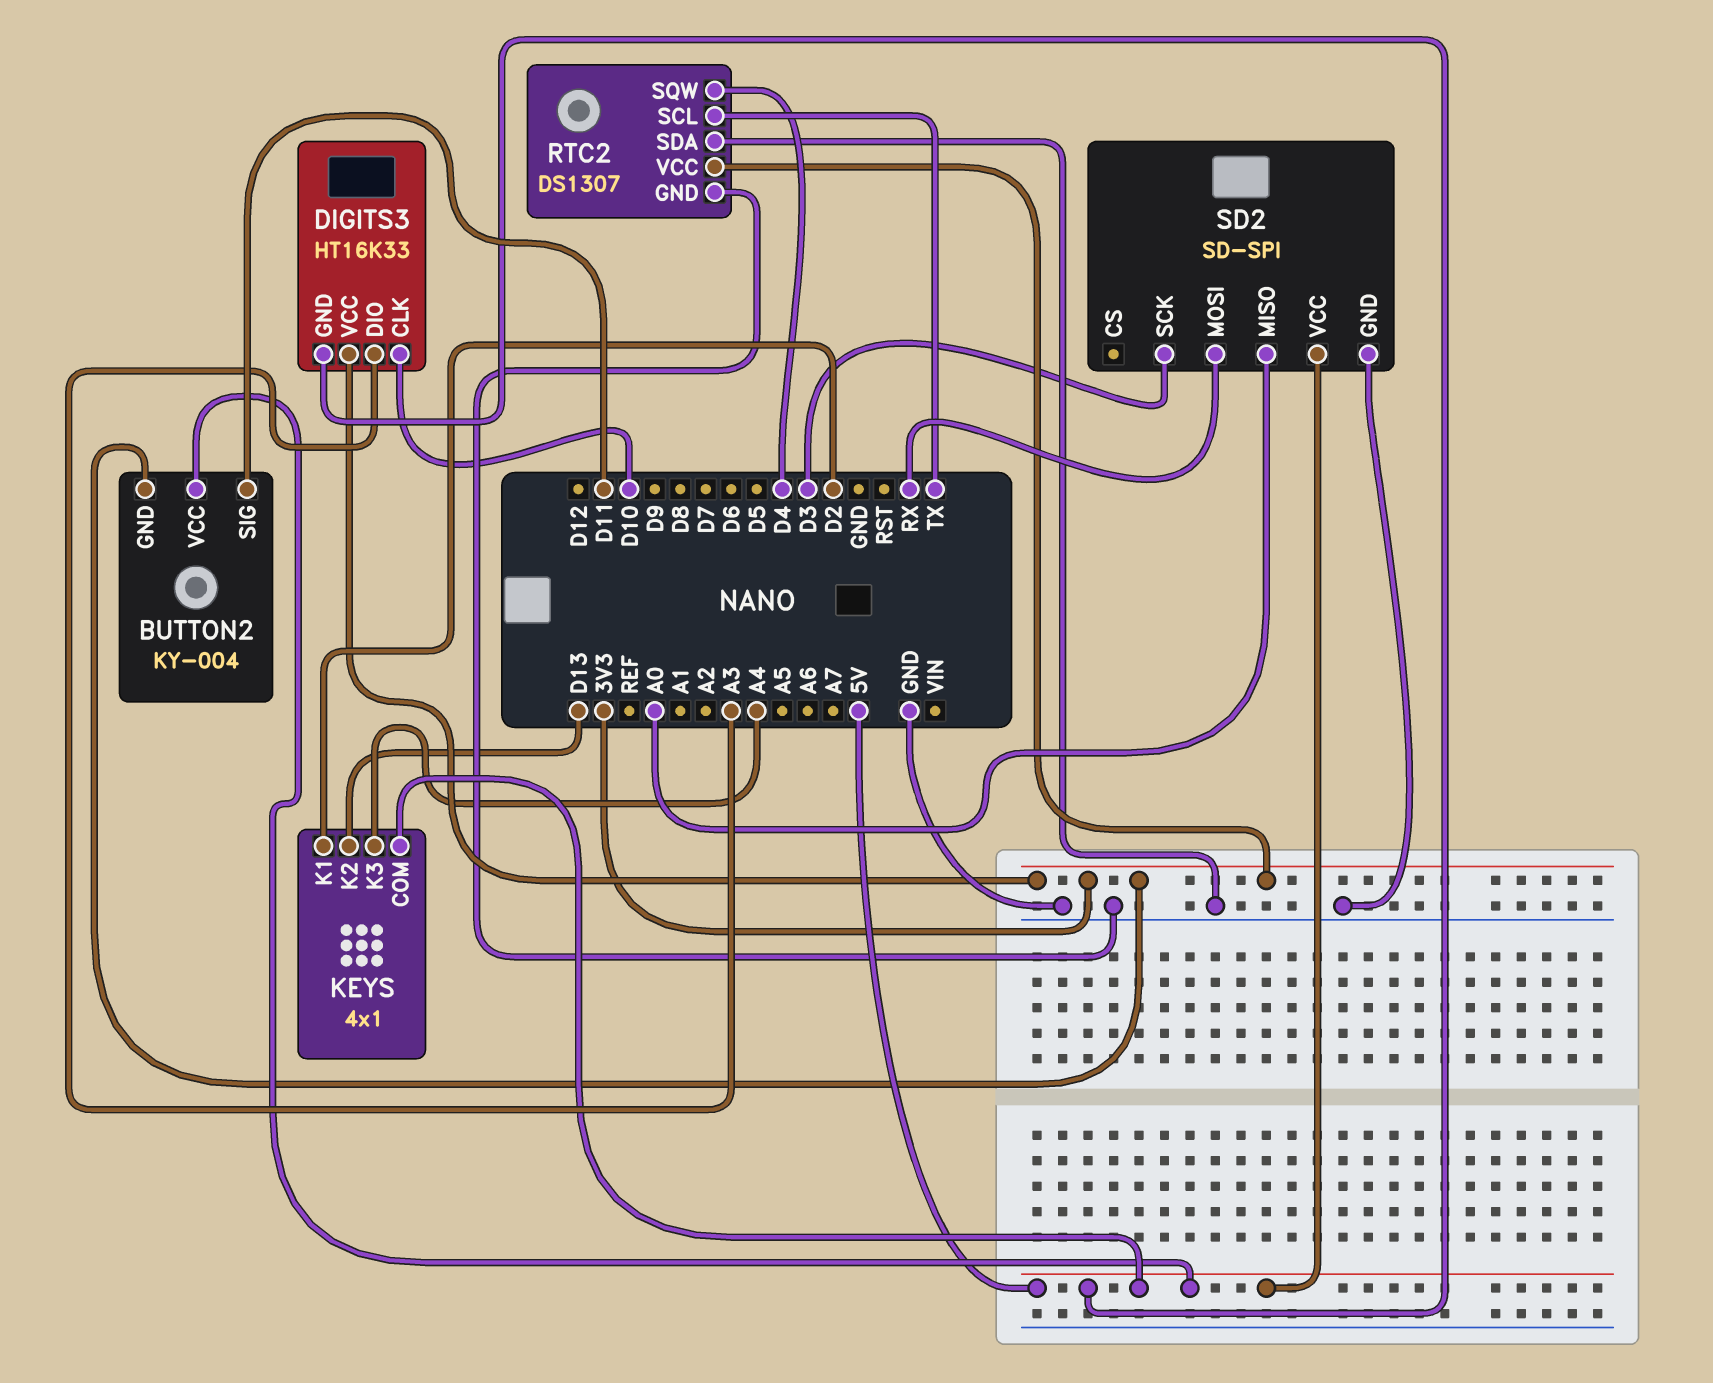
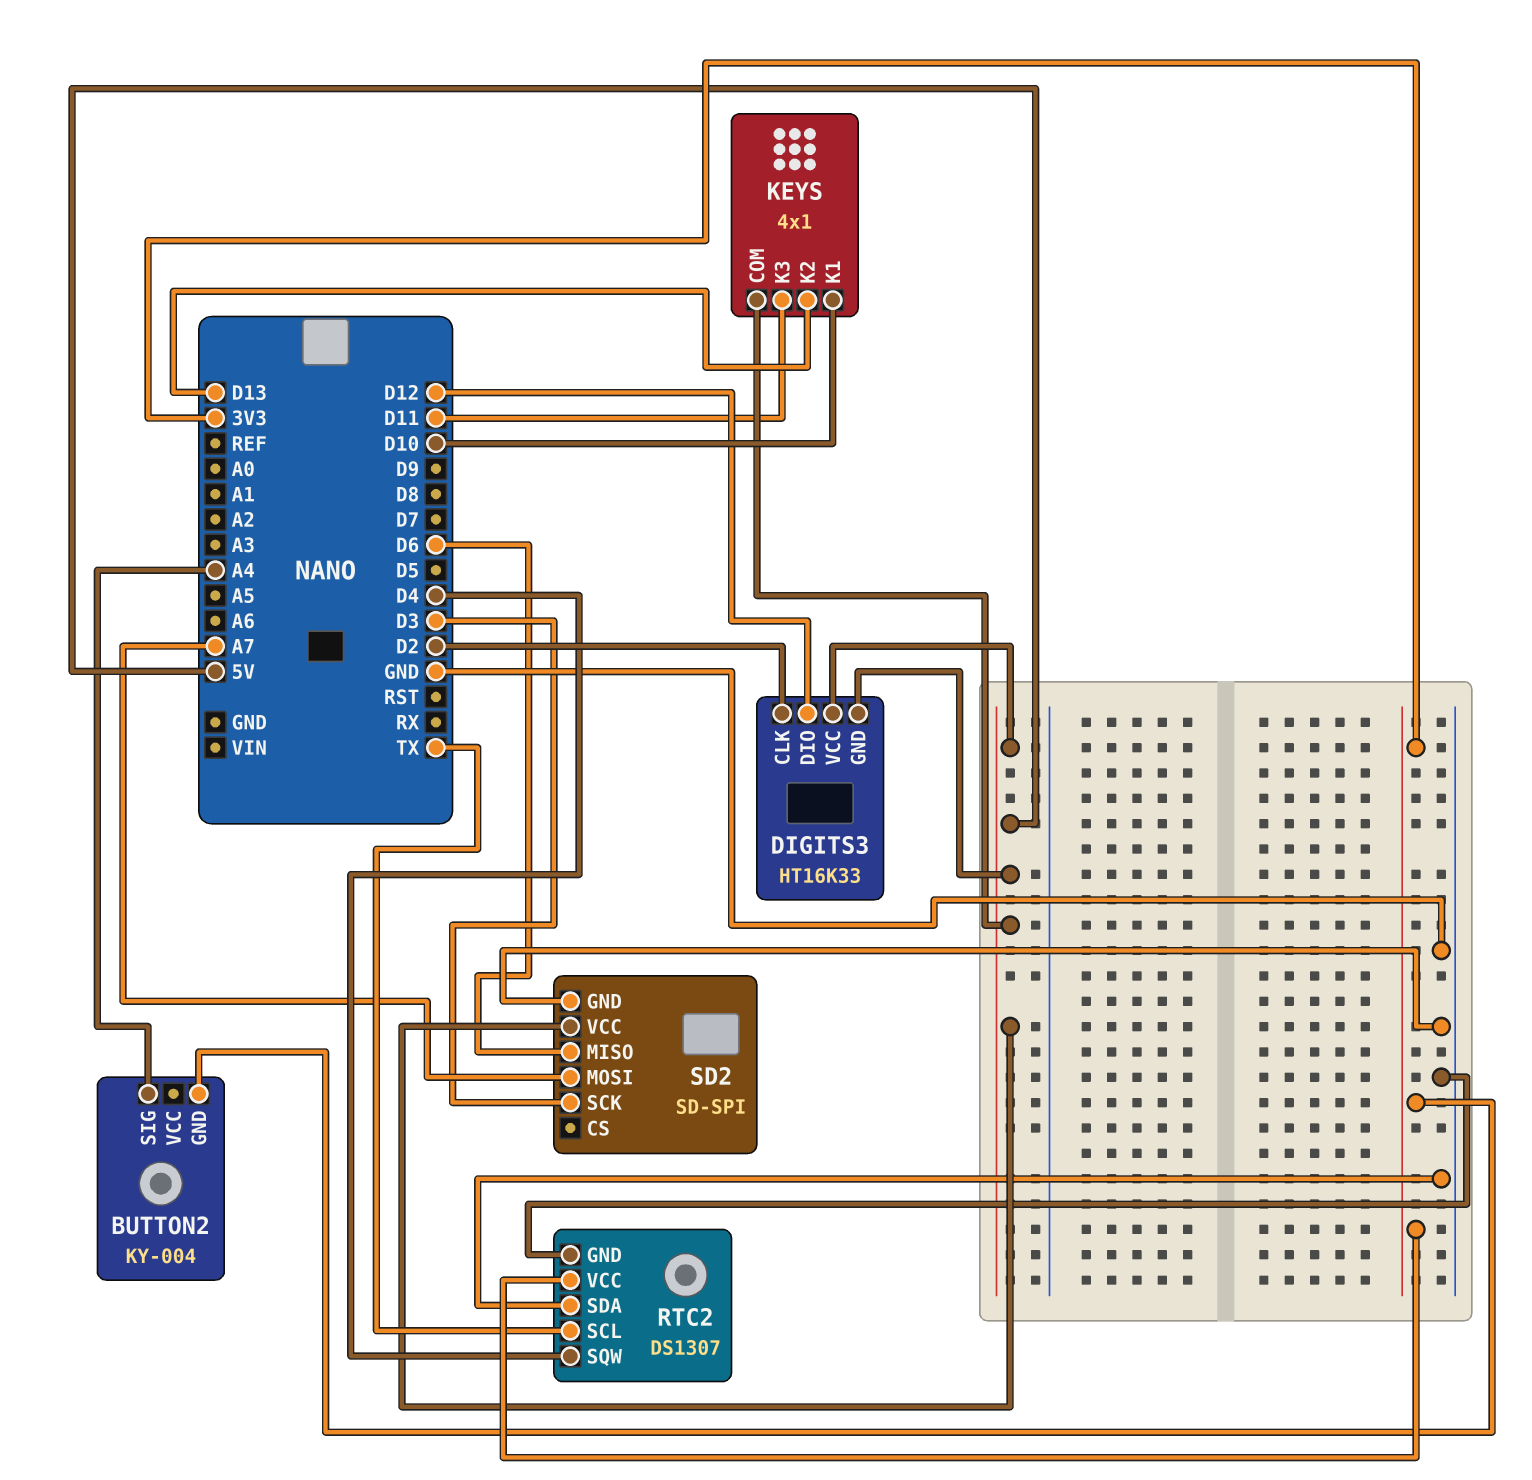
BUTTON2 pin SIG: D11 -> A4
BUTTON2 pin VCC: 5V -> none
DIGITS3 pin CLK: D10 -> D2
DIGITS3 pin DIO: A3 -> D12
DIGITS3 pin VCC: 3V3 -> 5V
KEYS pin K1: D2 -> D10
KEYS pin K3: A4 -> D11
SD2 pin MISO: A0 -> D6
SD2 pin MOSI: RX -> A7

